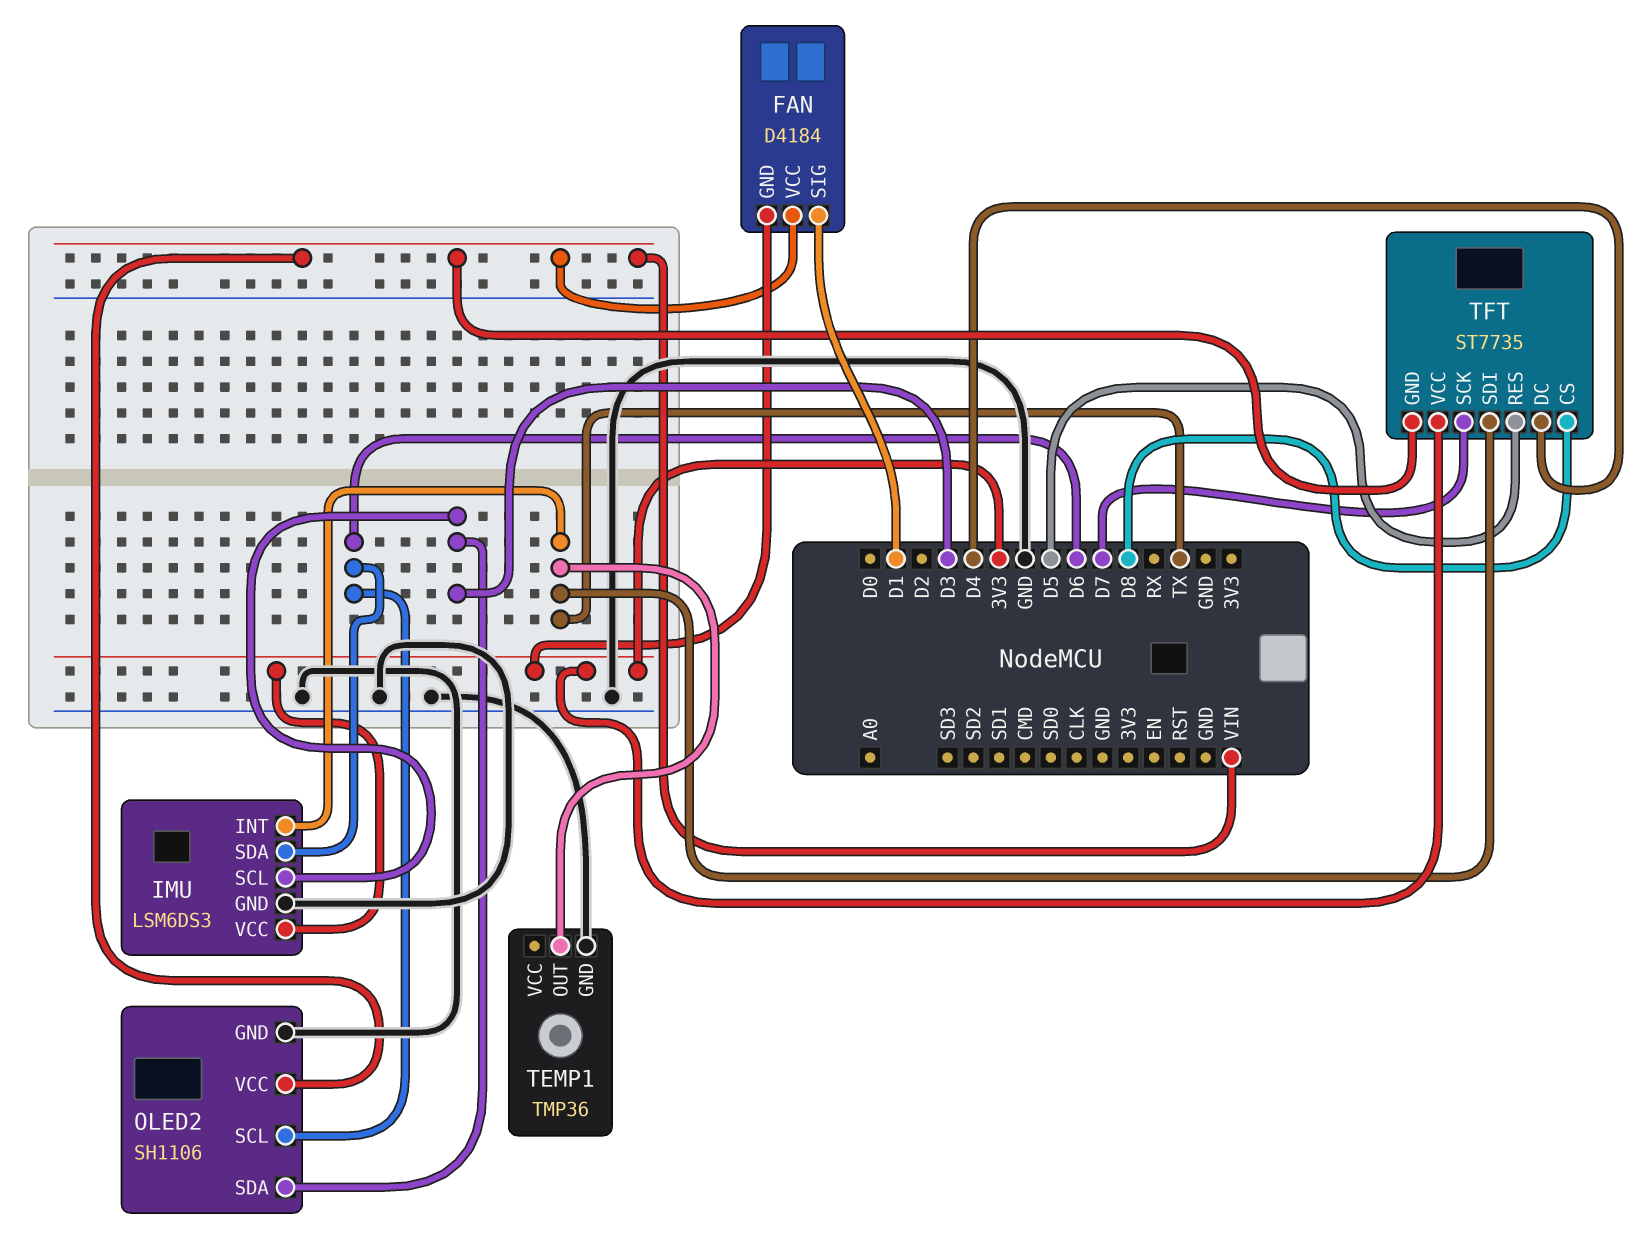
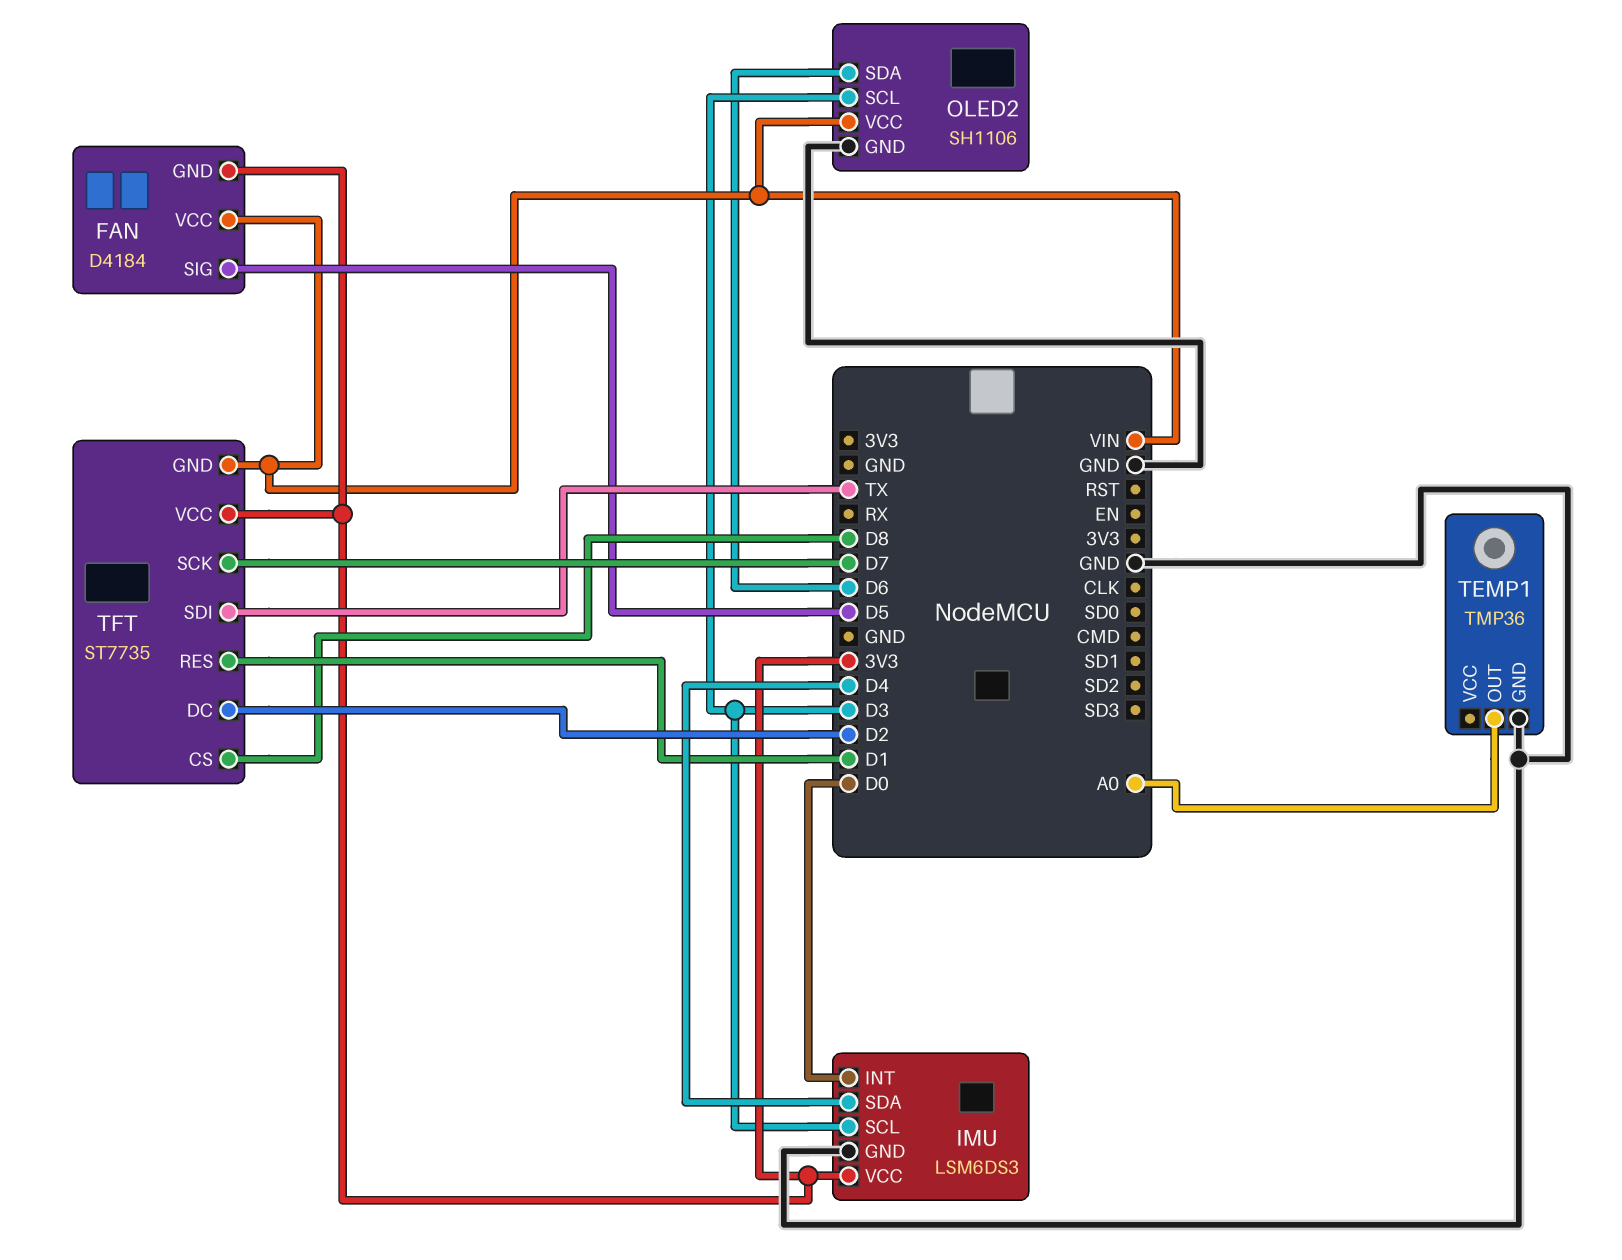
FAN pin SIG: D1 -> D5
IMU pin INT: TX -> D0
IMU pin SDA: D6 -> D4
OLED2 pin SCL: D6 -> D3
OLED2 pin SDA: D3 -> D6
TEMP1 pin OUT: TX -> A0
TFT pin DC: D4 -> D2
TFT pin RES: D5 -> D1

